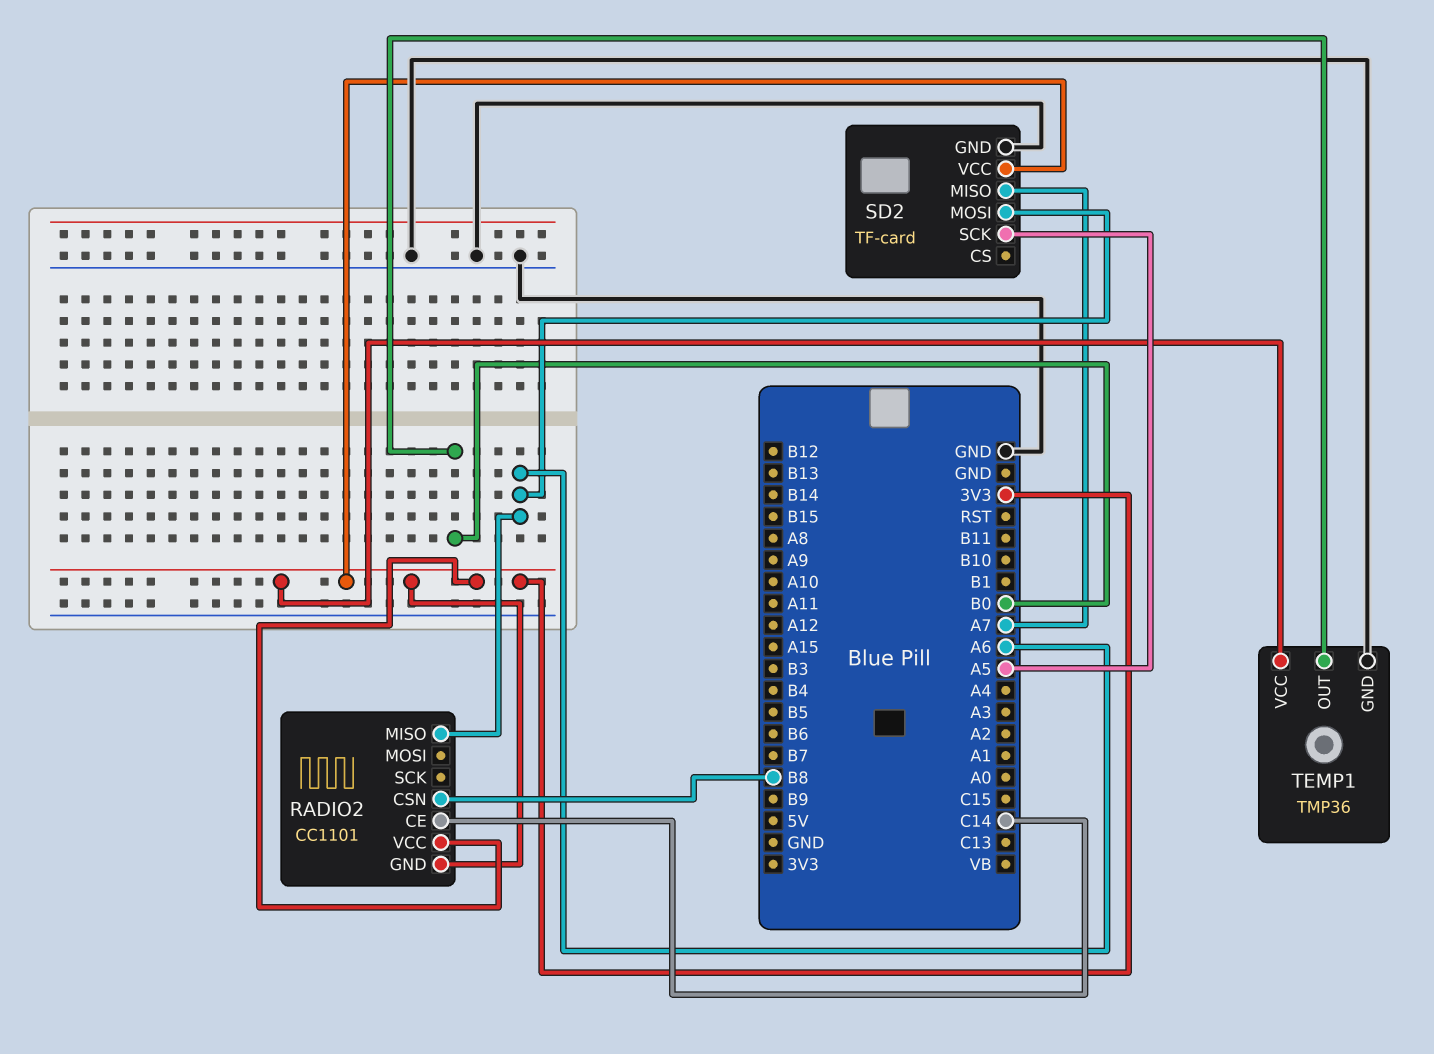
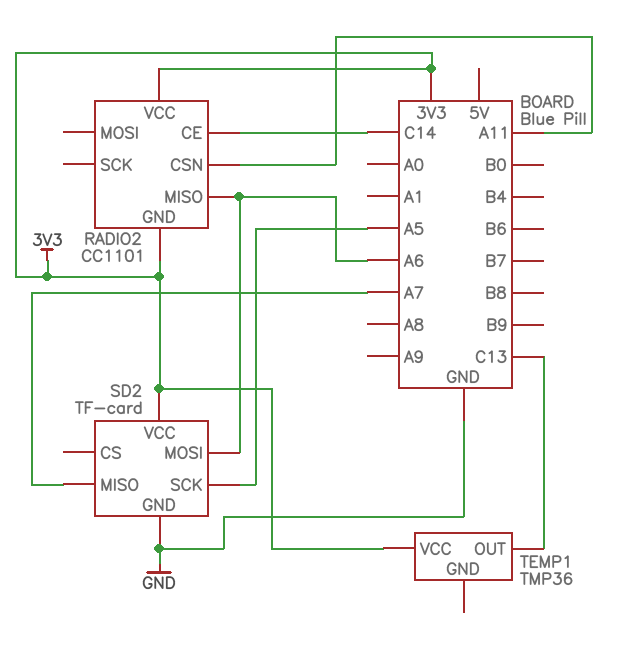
RADIO2 pin CSN: B8 -> A11
TEMP1 pin GND: GND -> none
TEMP1 pin OUT: B0 -> C13

